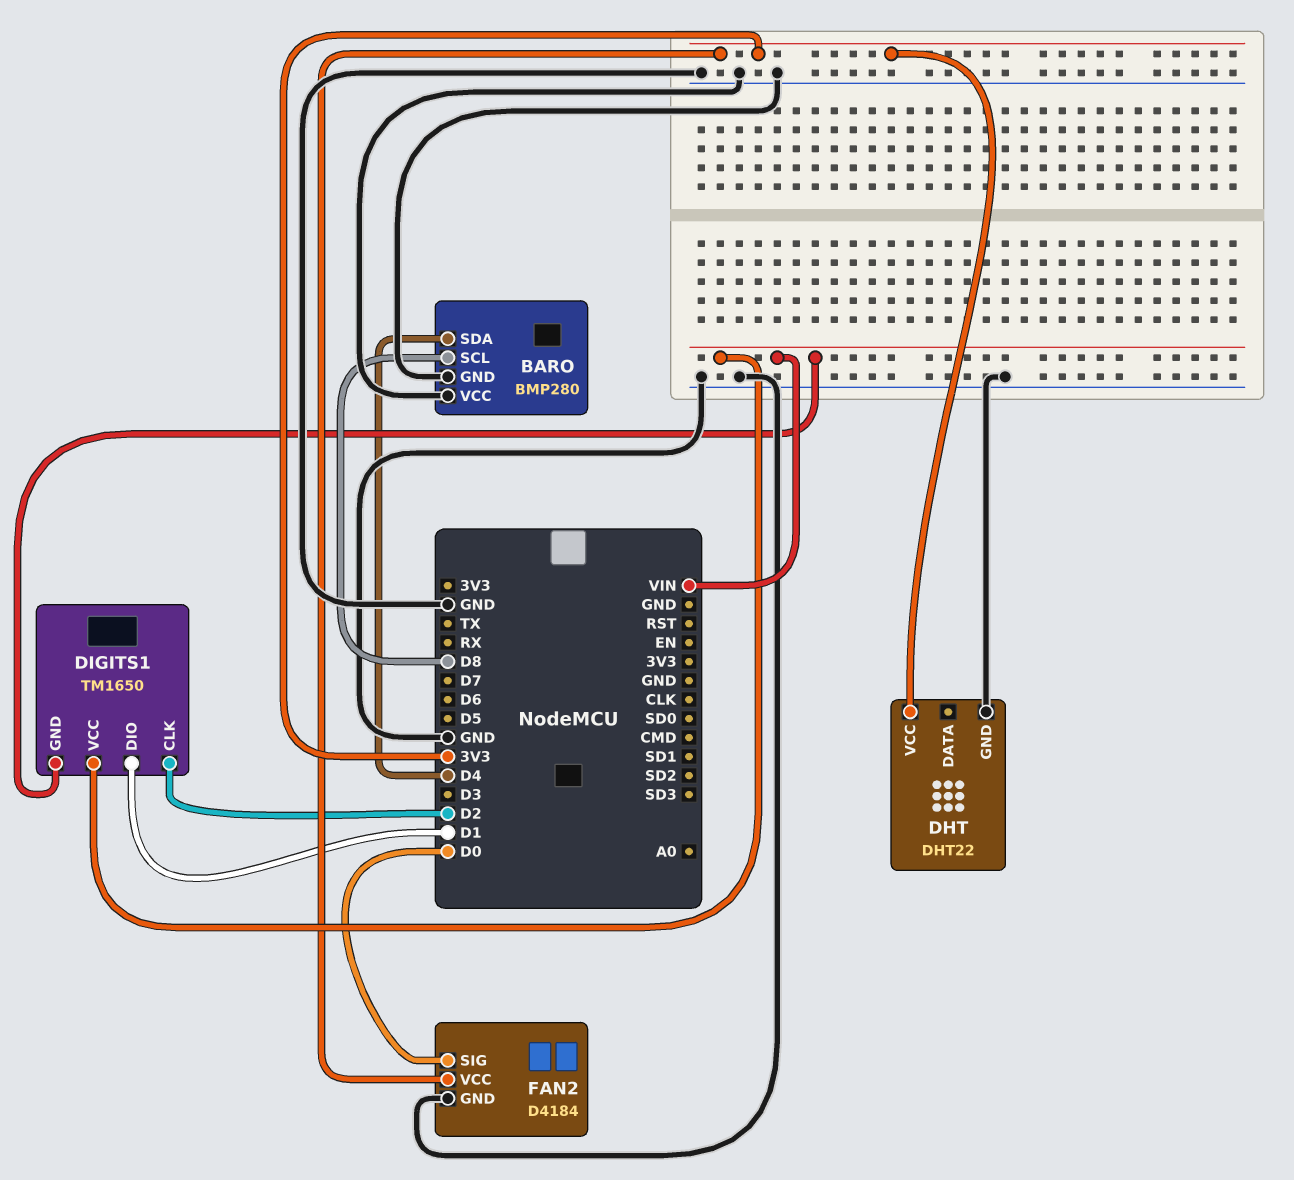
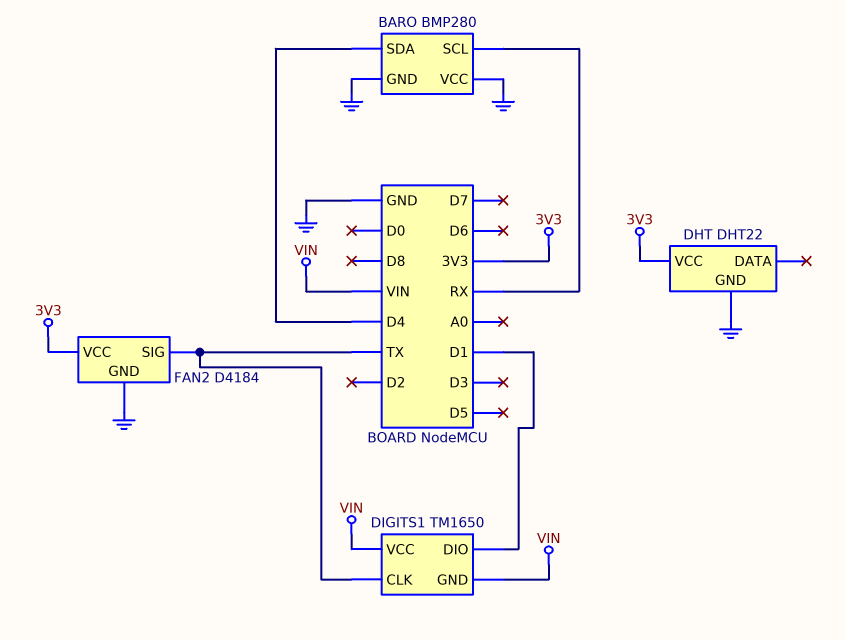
BARO pin SCL: D8 -> RX
DIGITS1 pin CLK: D2 -> TX
FAN2 pin SIG: D0 -> TX

